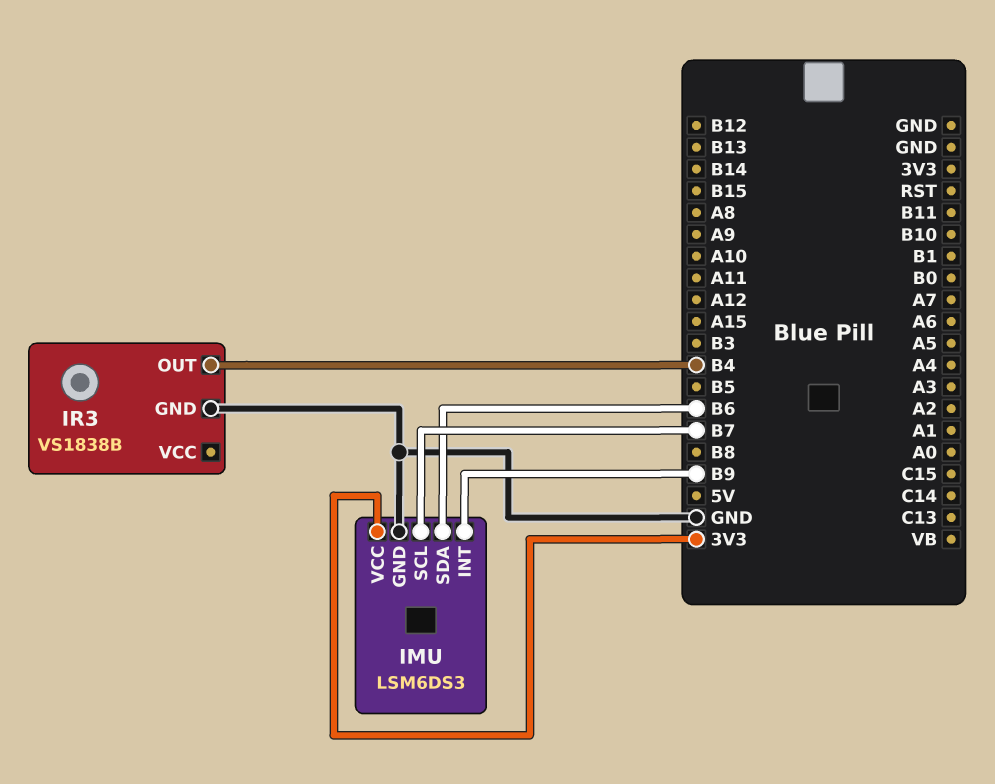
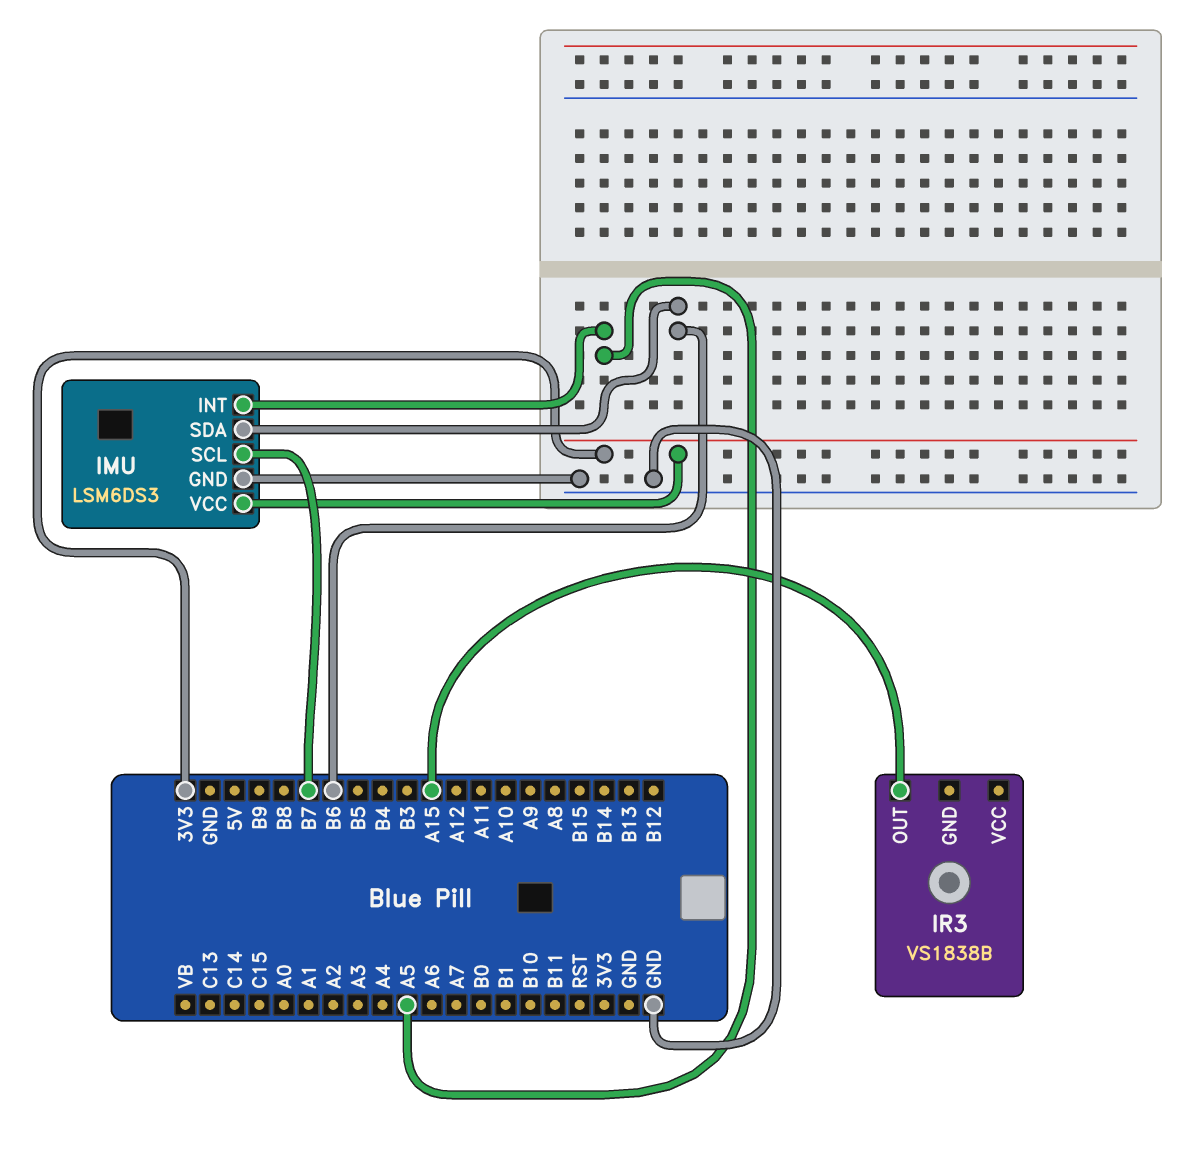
IMU pin INT: B9 -> A5
IR3 pin GND: GND -> none
IR3 pin OUT: B4 -> A15

